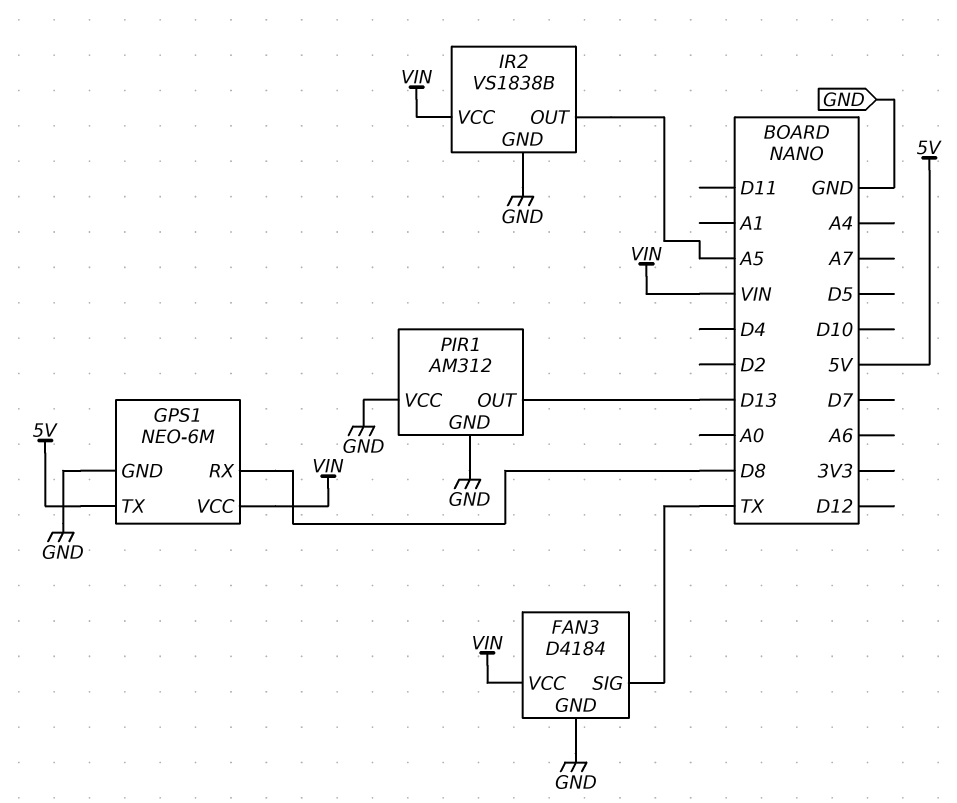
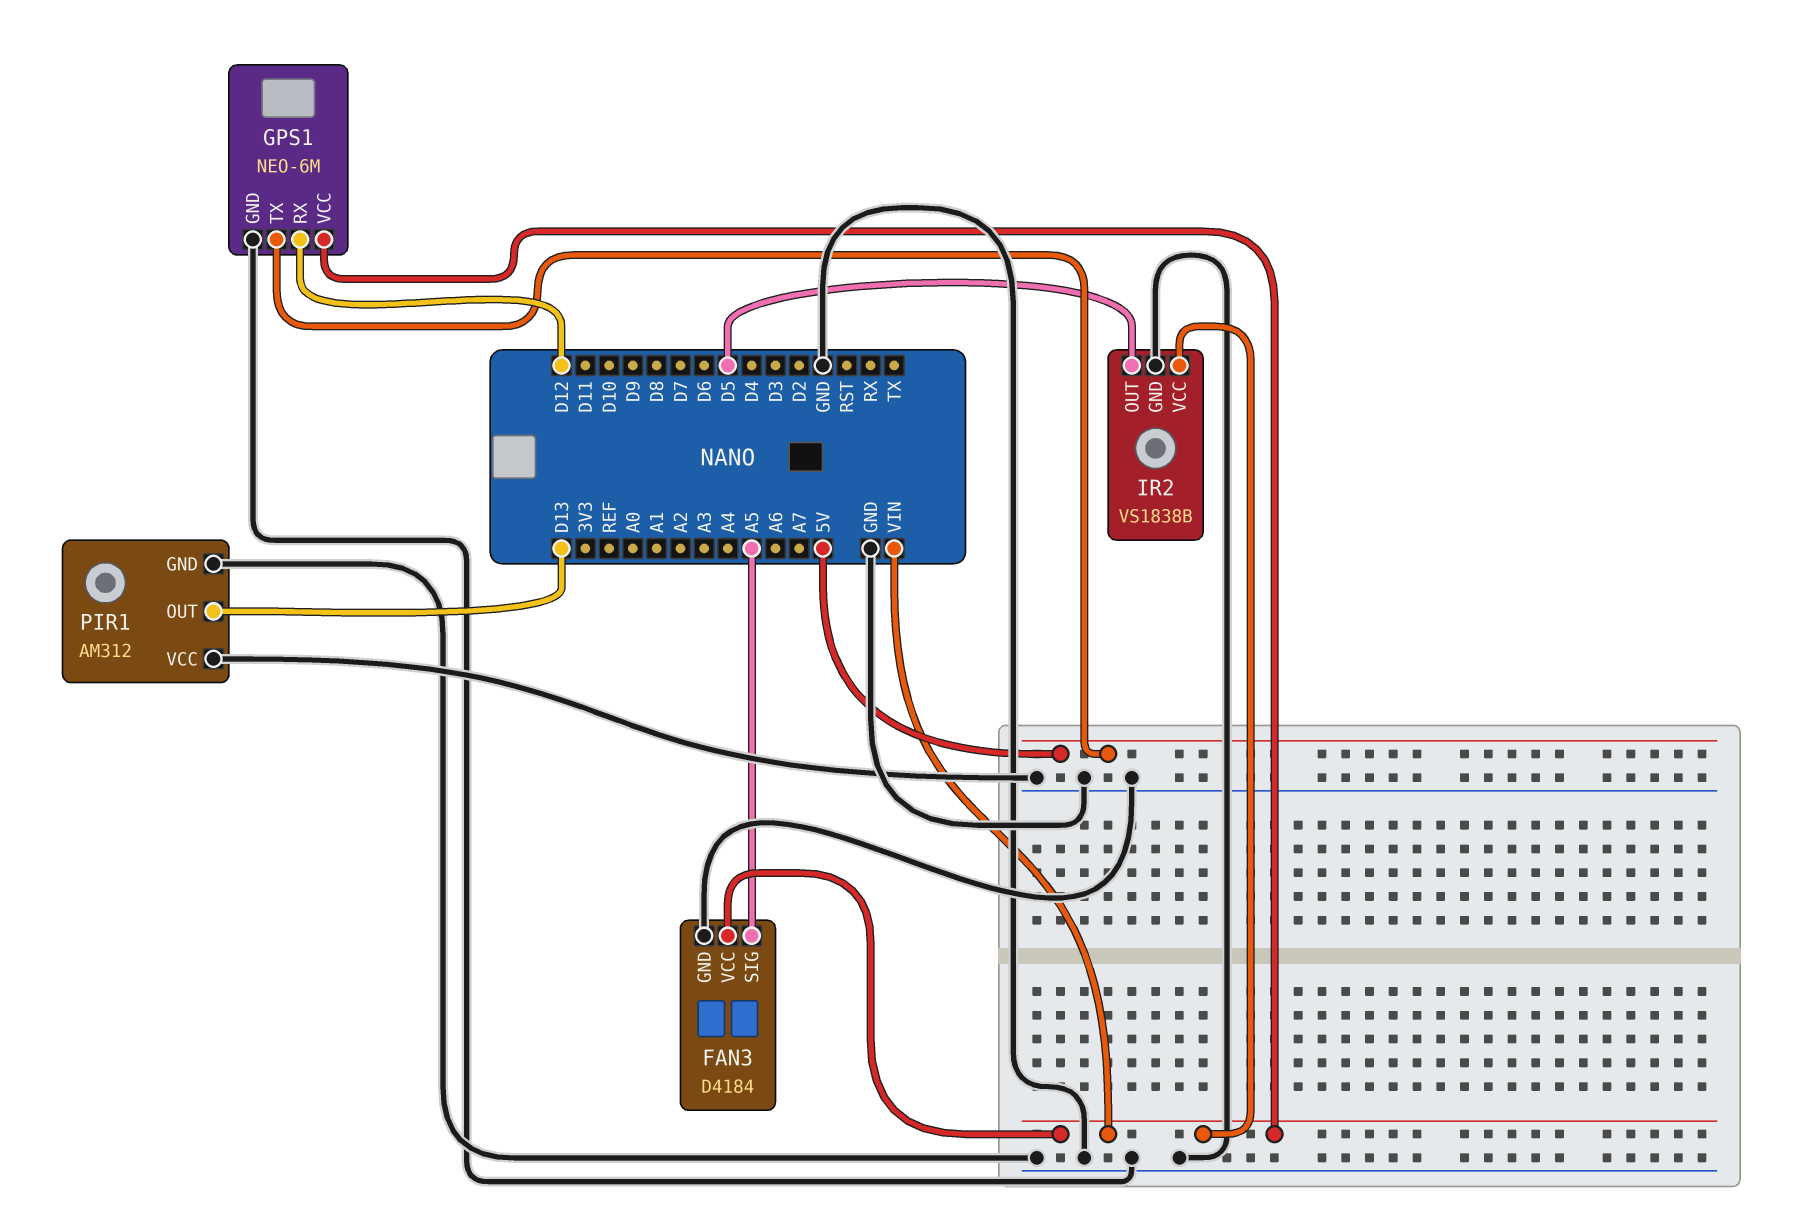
FAN3 pin SIG: TX -> A5
GPS1 pin RX: D8 -> D12
IR2 pin OUT: A5 -> D5

